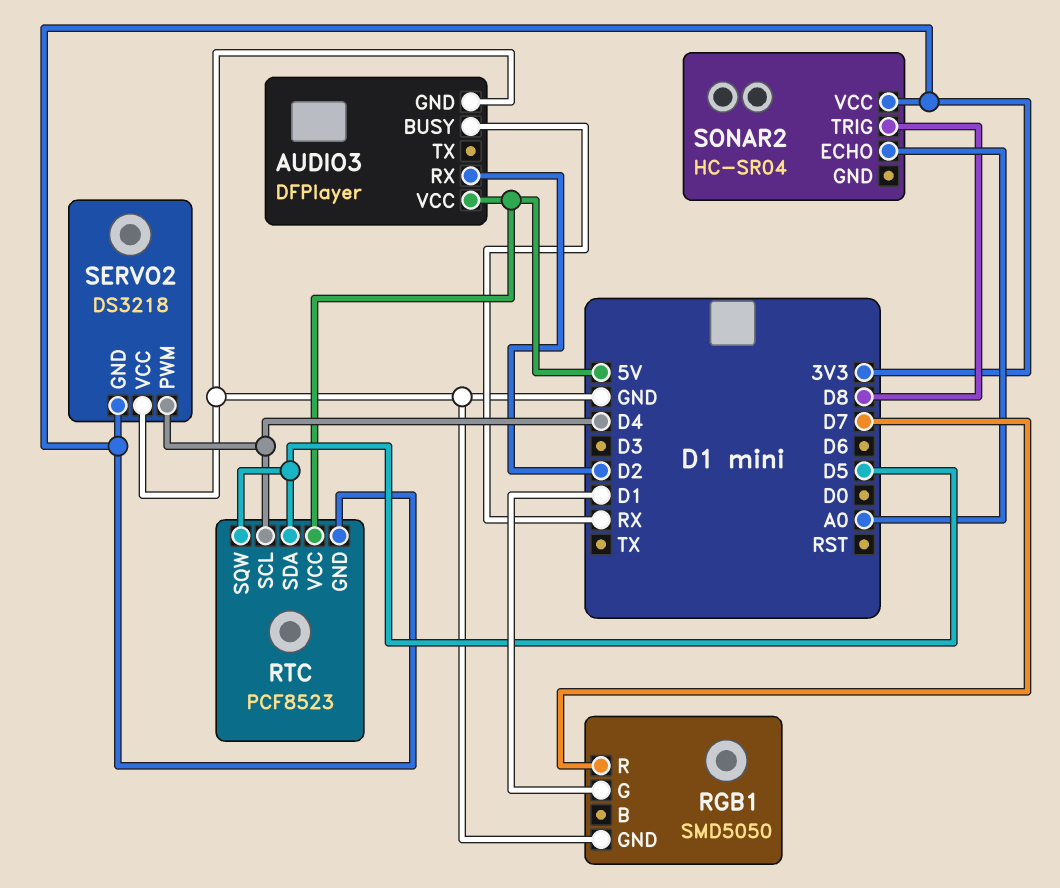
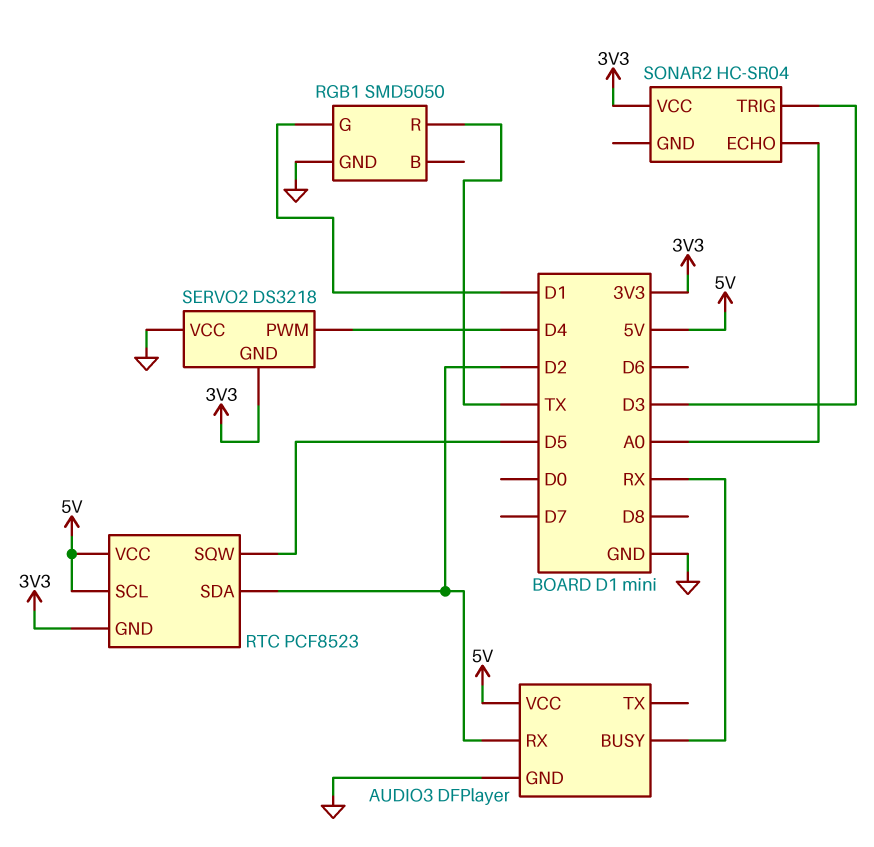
RGB1 pin R: D7 -> TX
RTC pin SCL: D4 -> 5V
RTC pin SDA: D5 -> D2
SONAR2 pin TRIG: D8 -> D3

